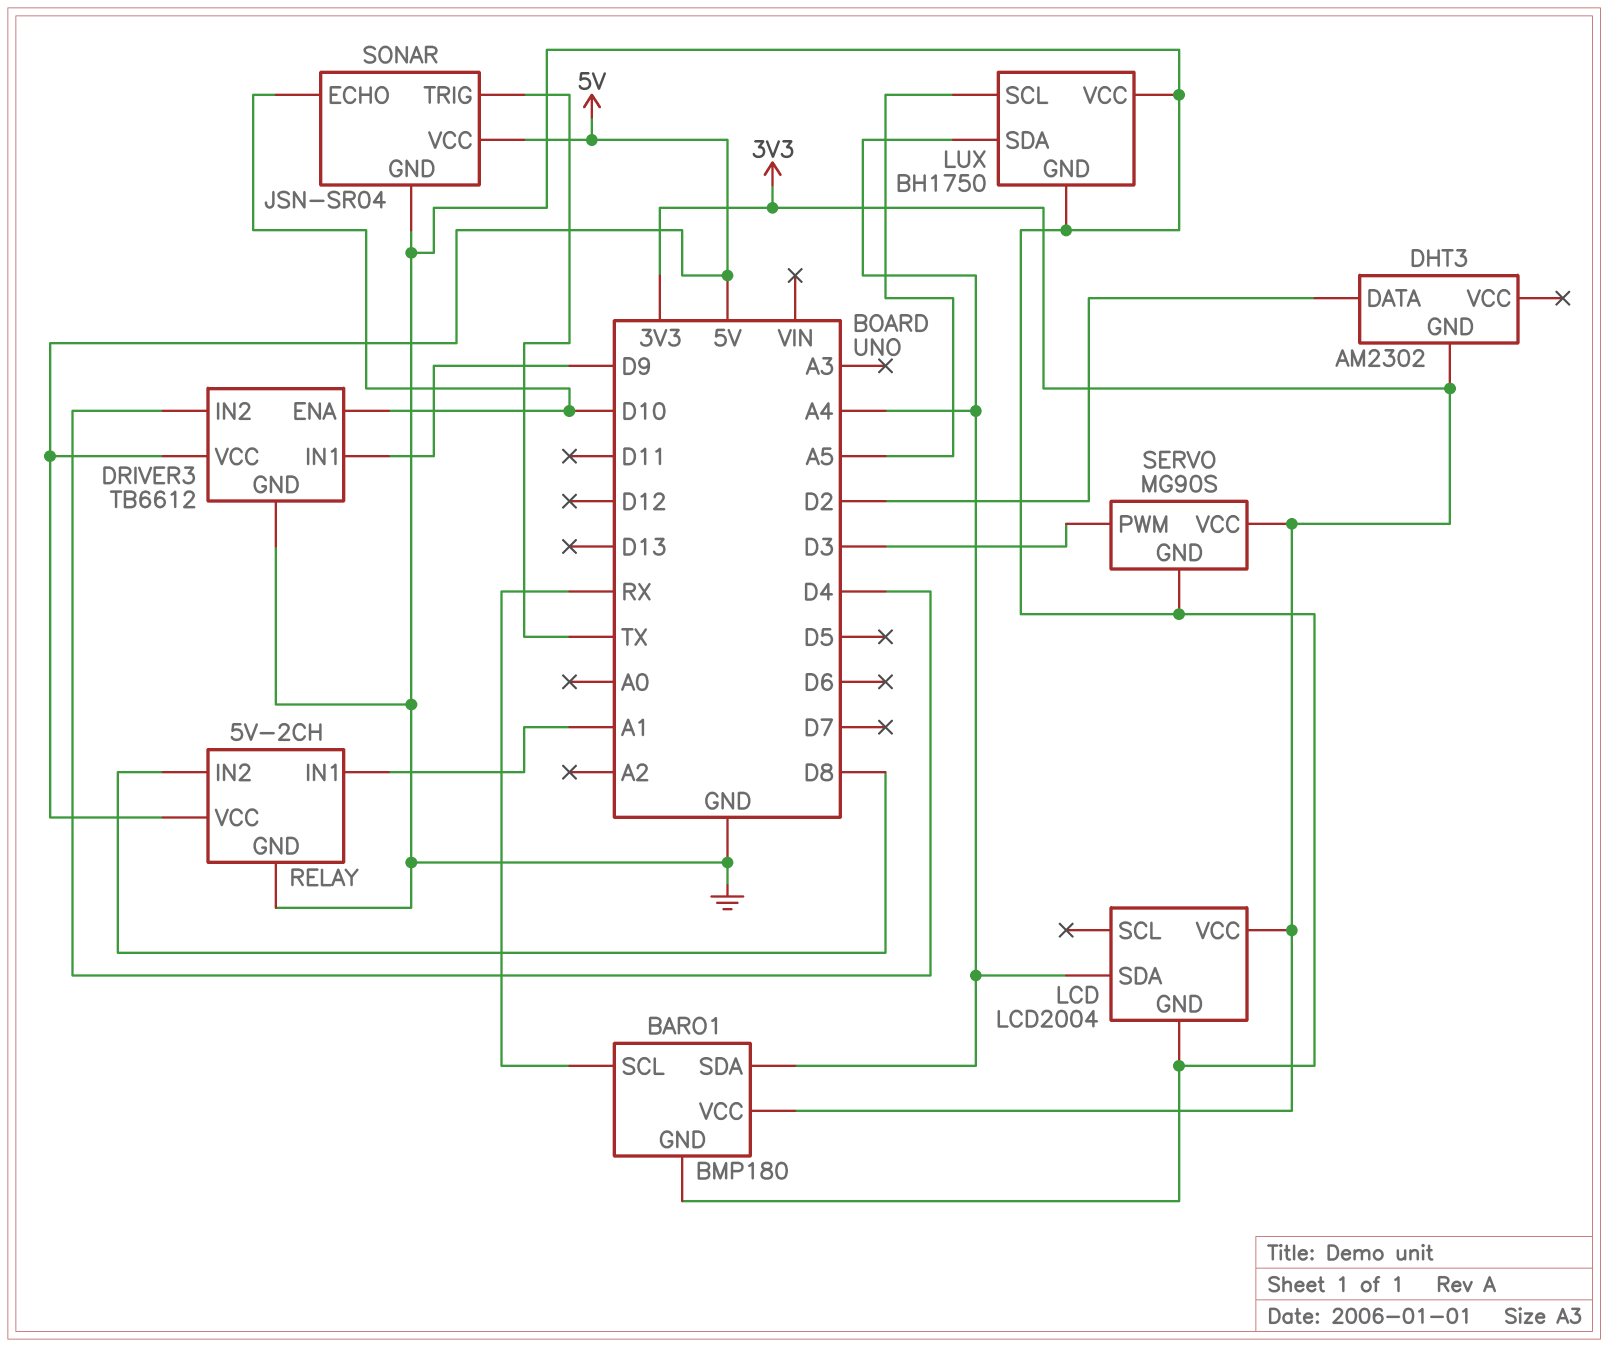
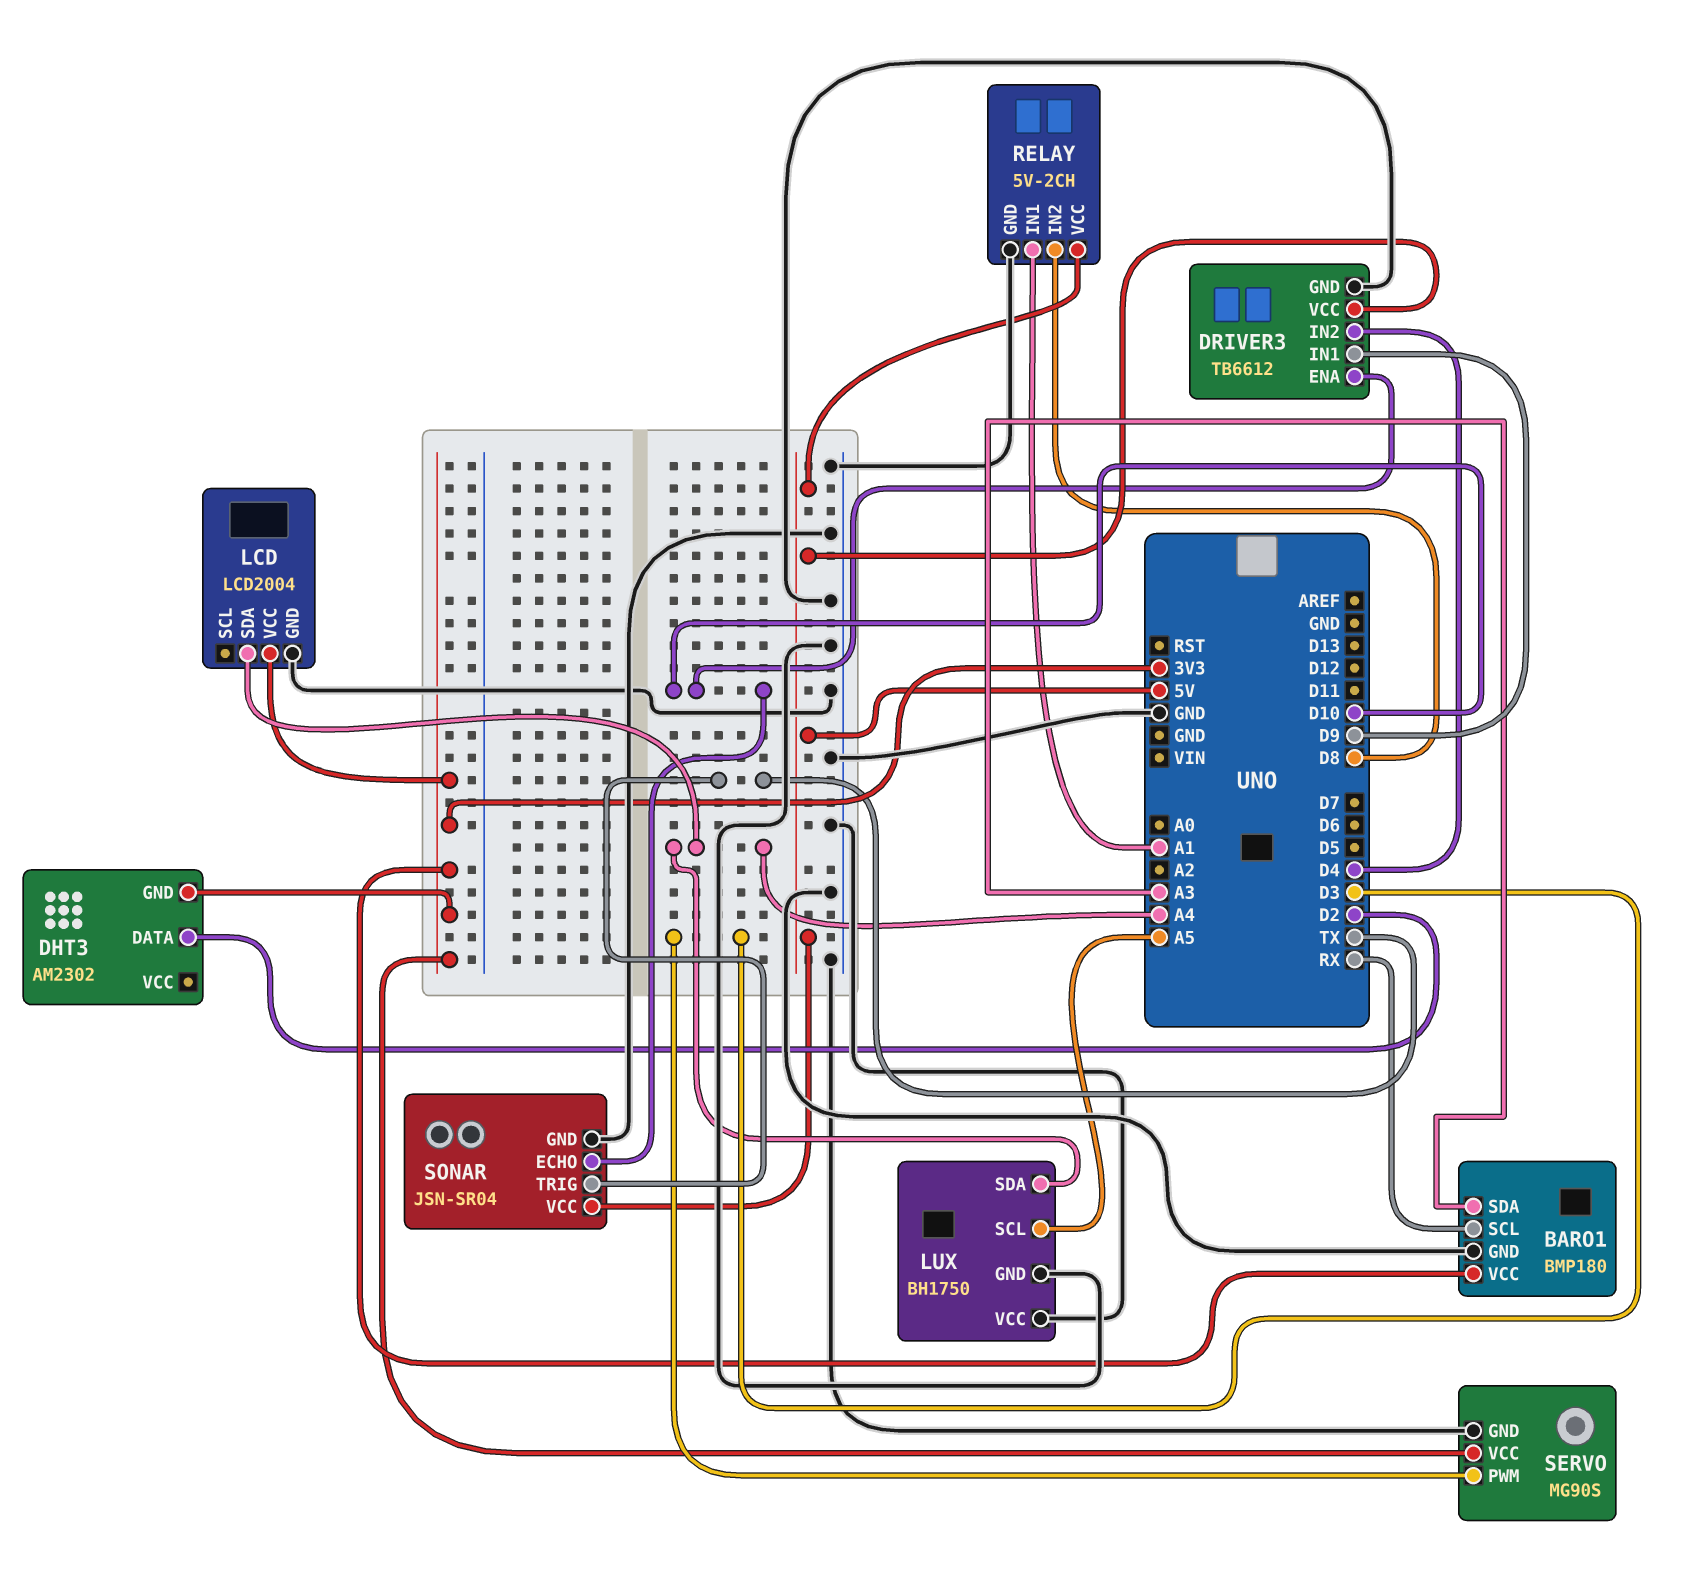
BARO1 pin SDA: A4 -> A3

